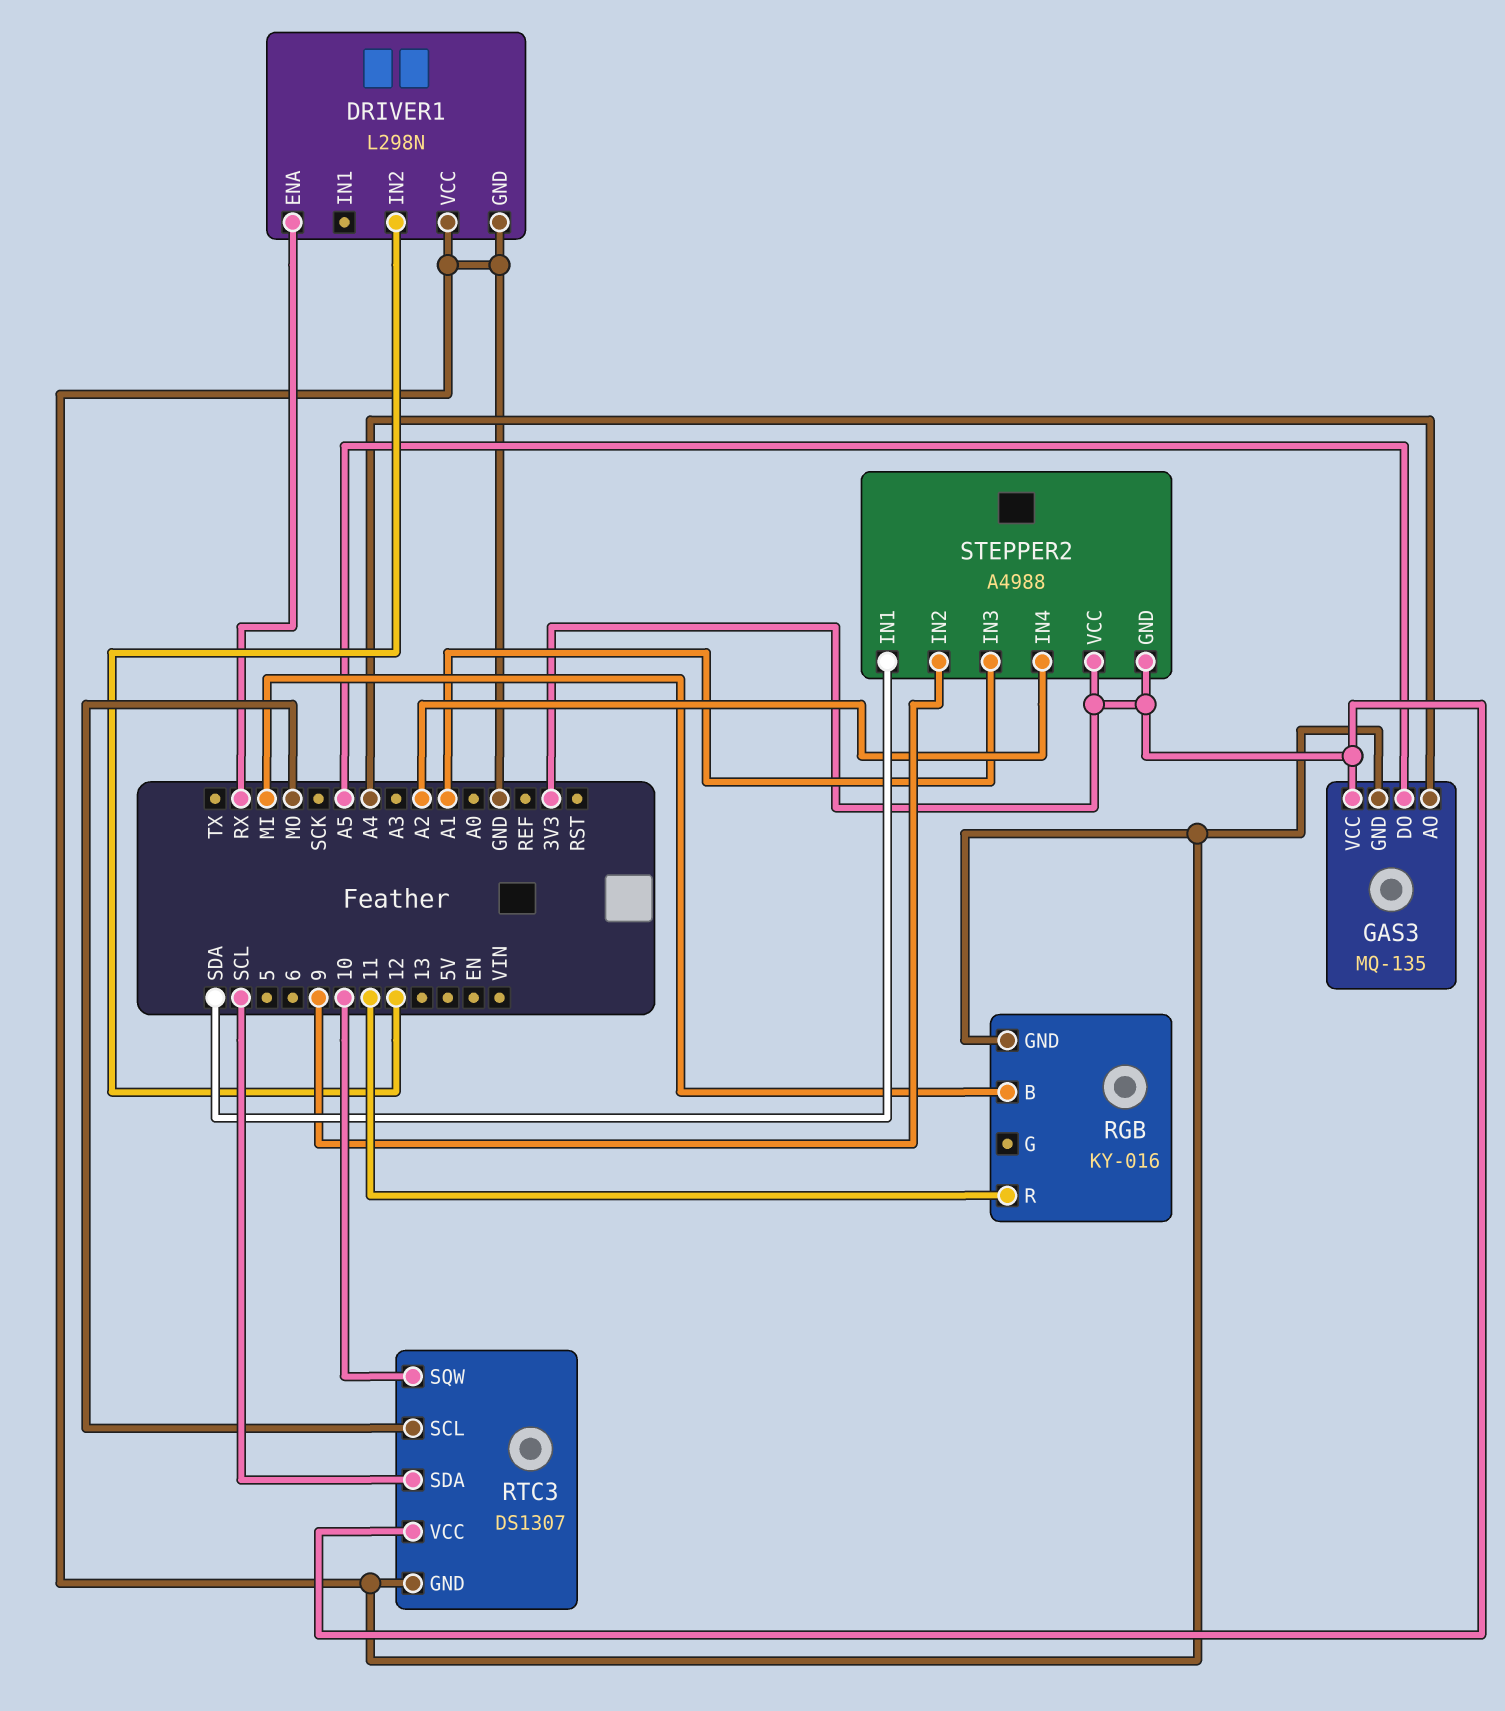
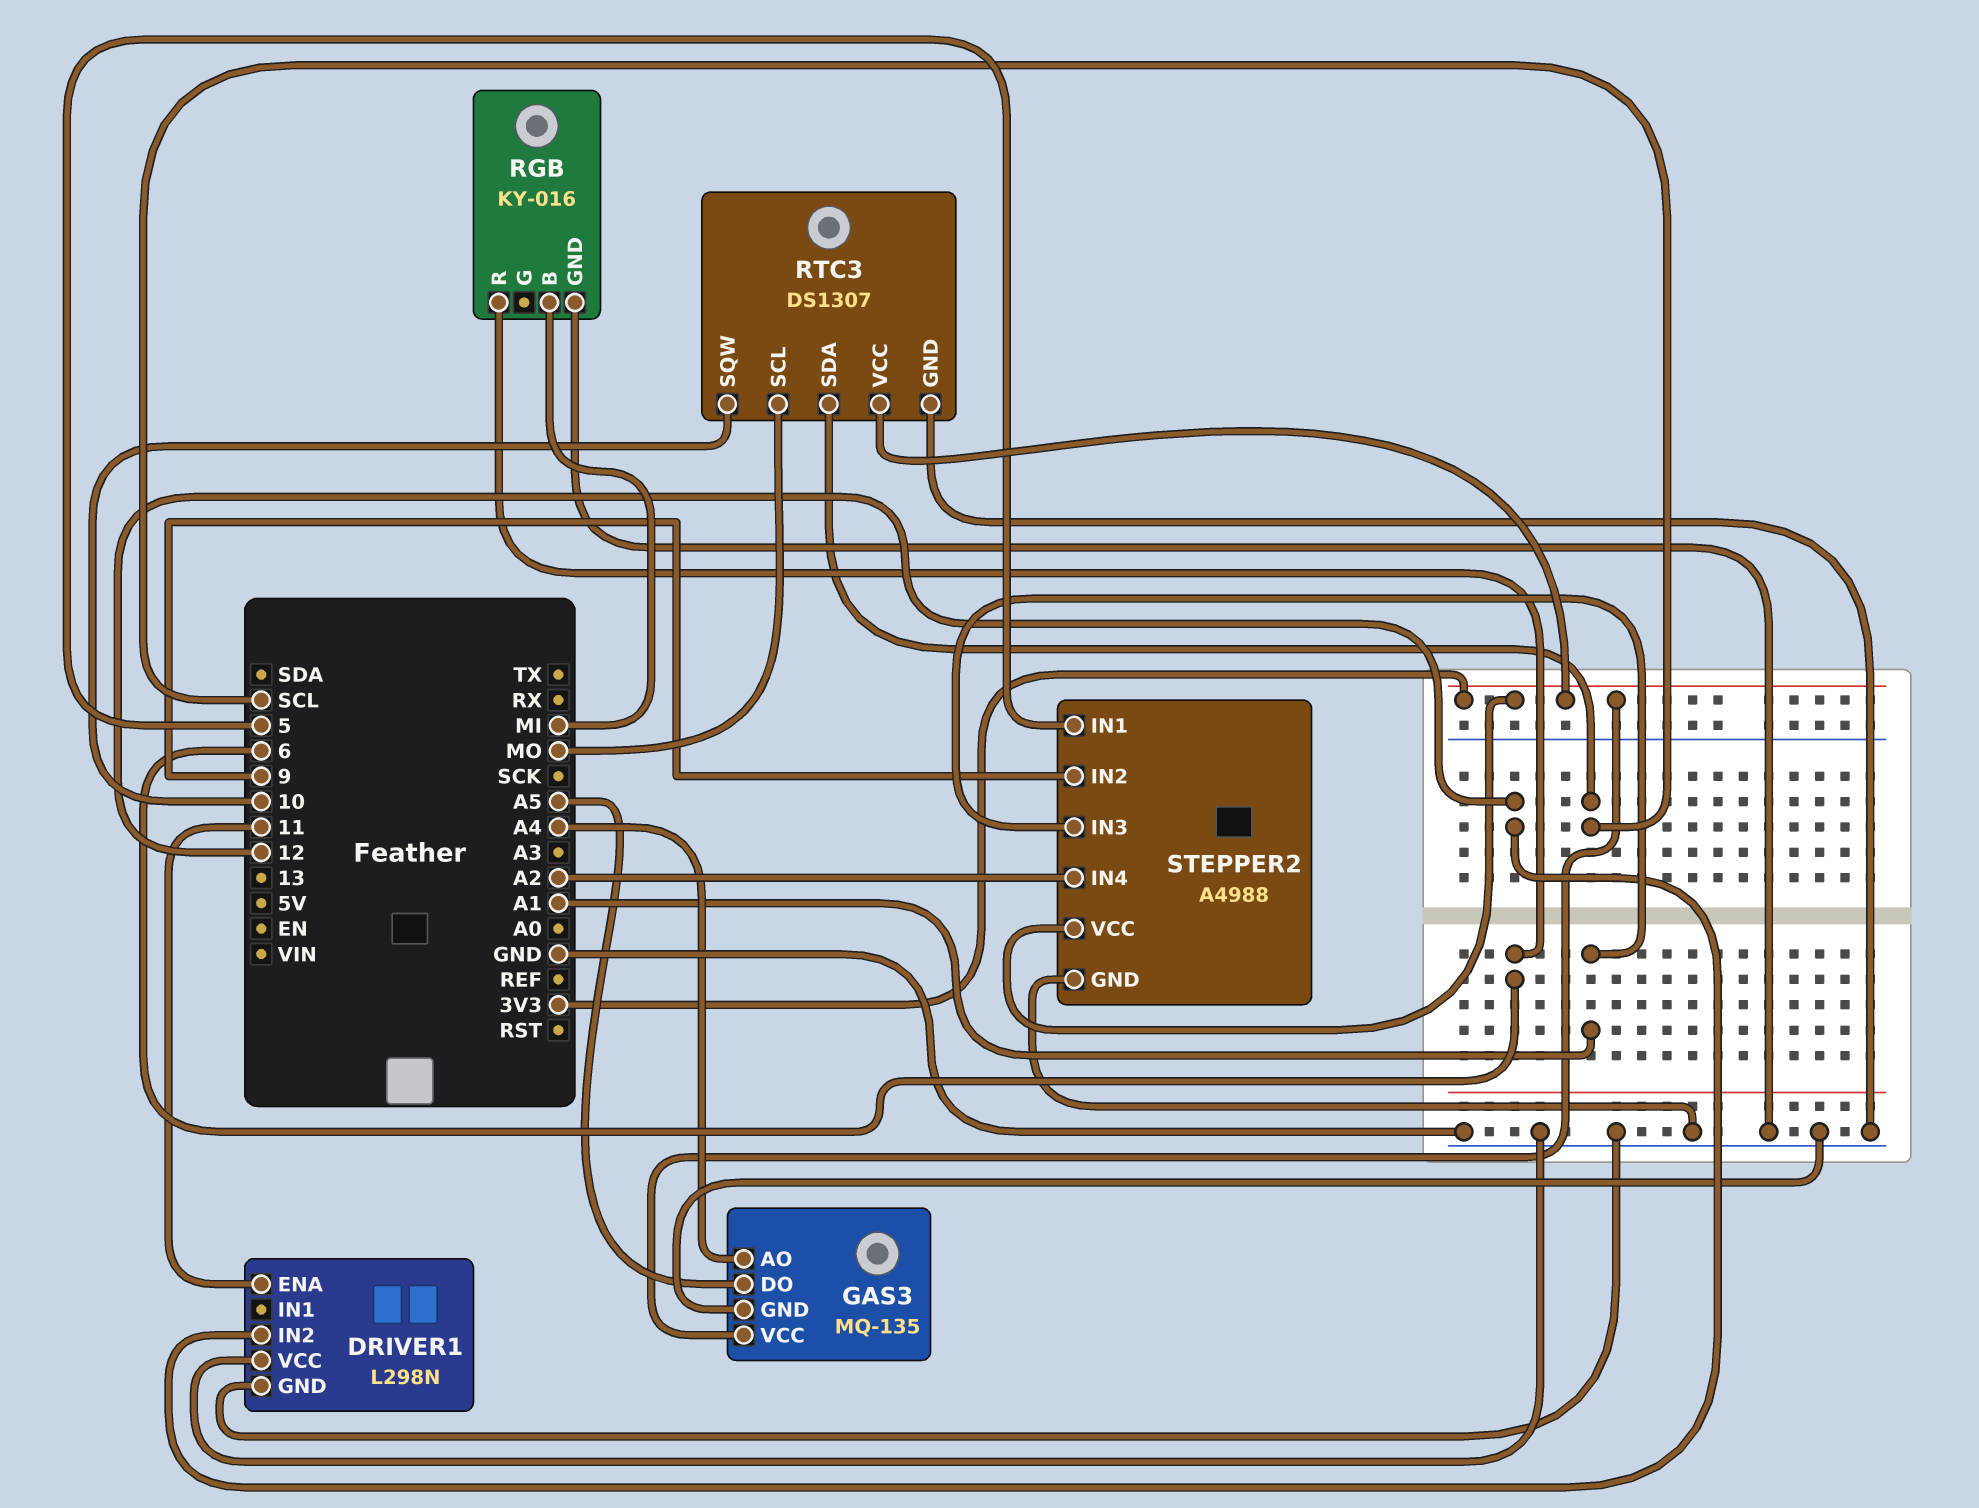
DRIVER1 pin ENA: RX -> 11
RGB pin R: 11 -> 6
STEPPER2 pin GND: 3V3 -> GND
STEPPER2 pin IN1: SDA -> 5

